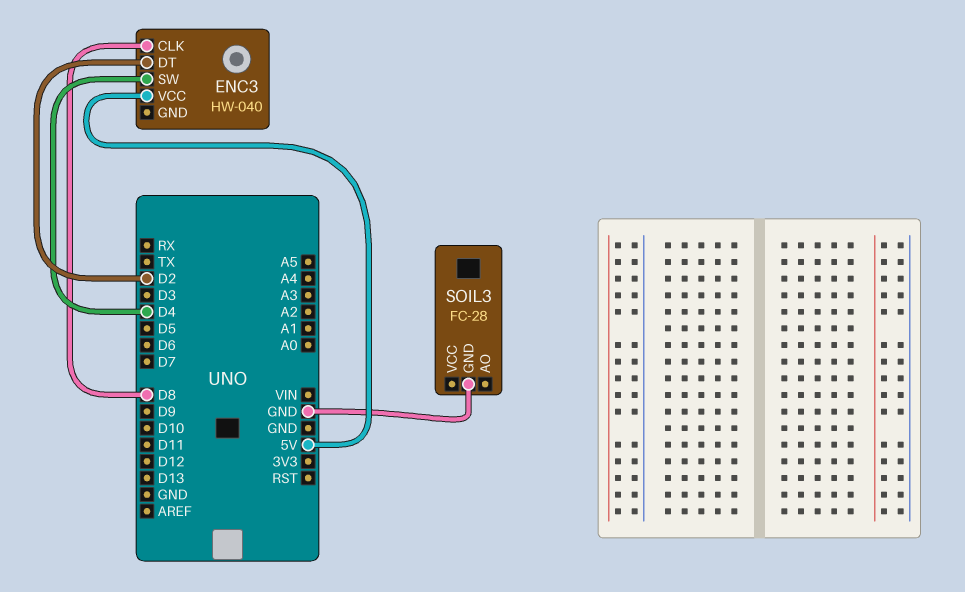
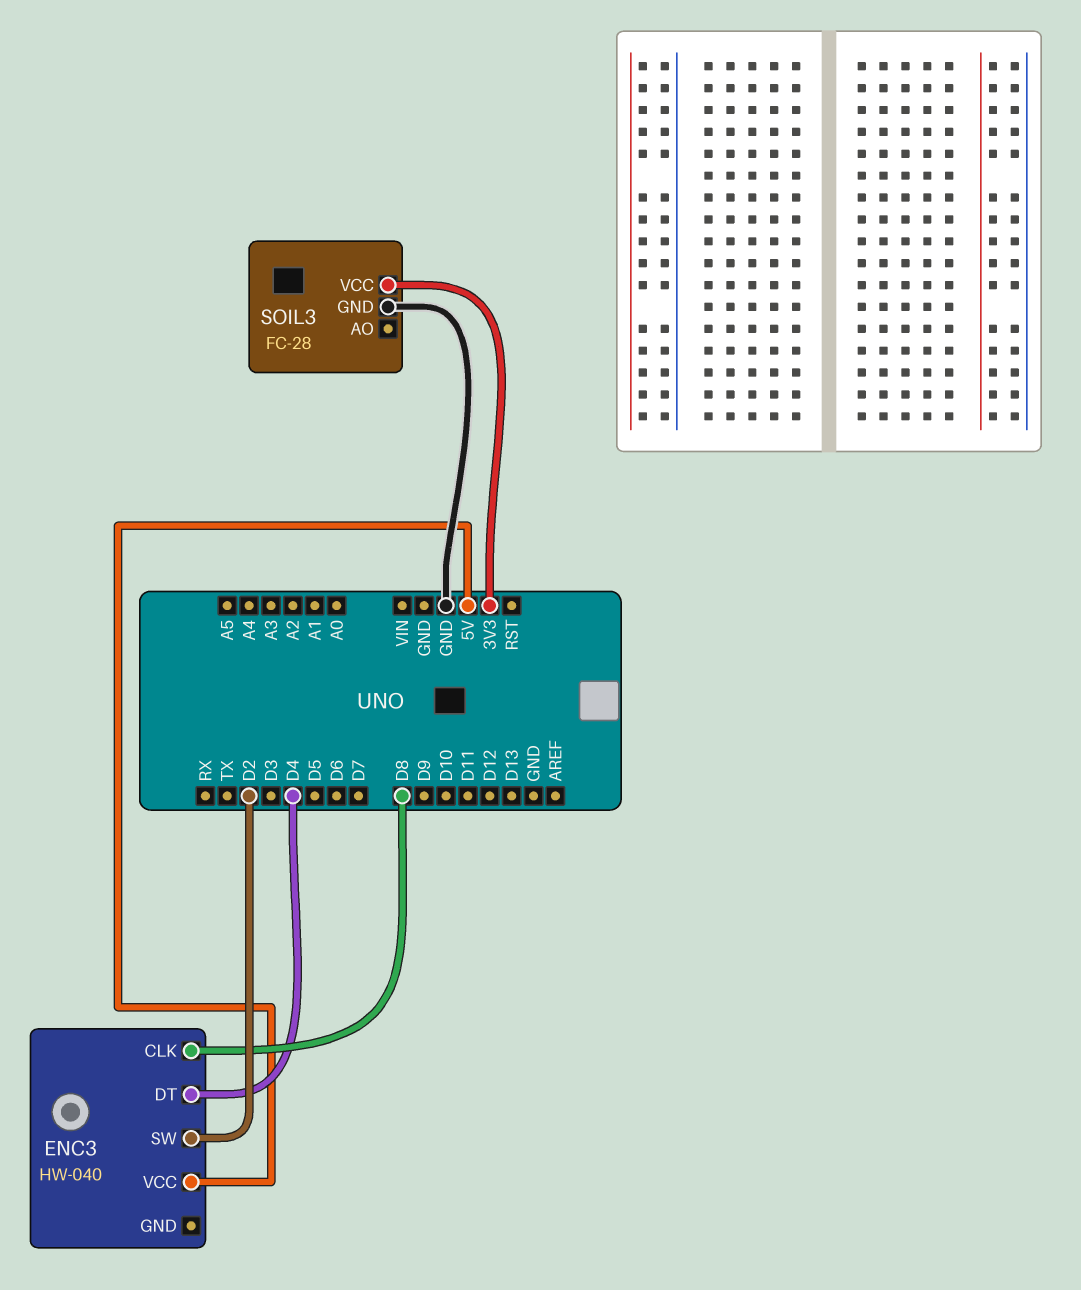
ENC3 pin DT: D2 -> D4
ENC3 pin SW: D4 -> D2
SOIL3 pin VCC: none -> 3V3

